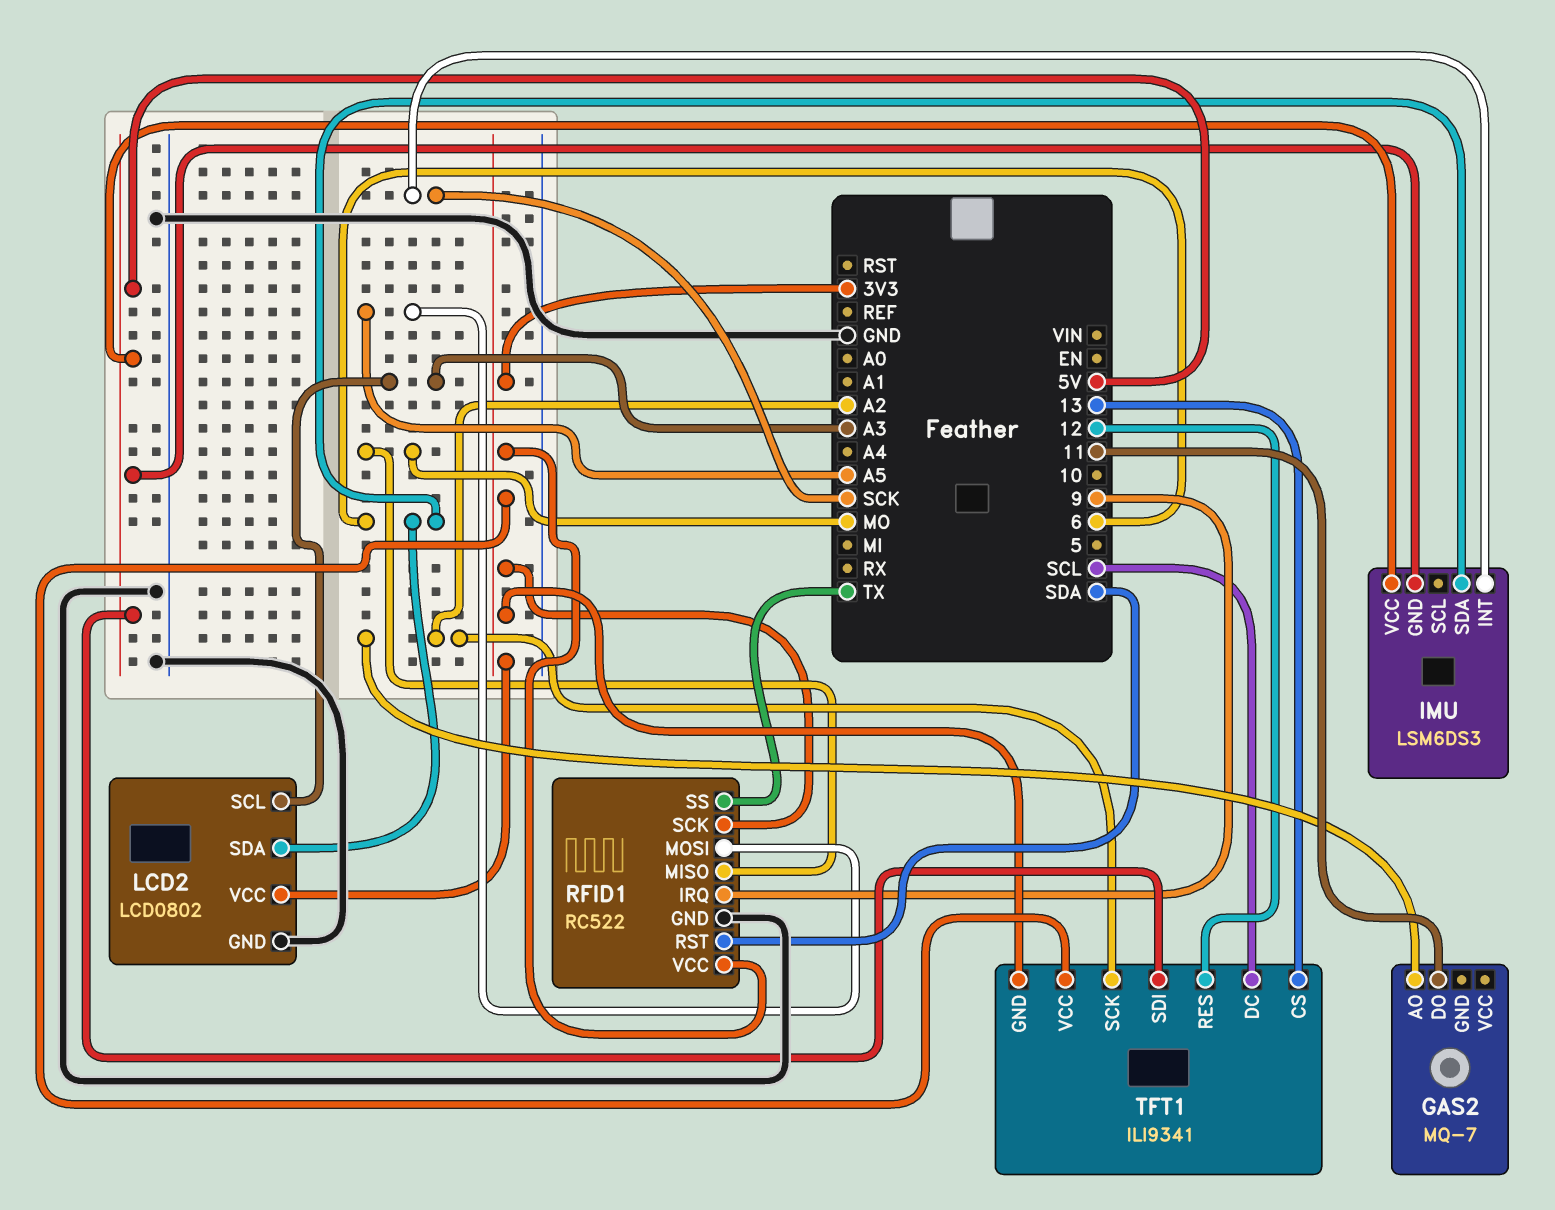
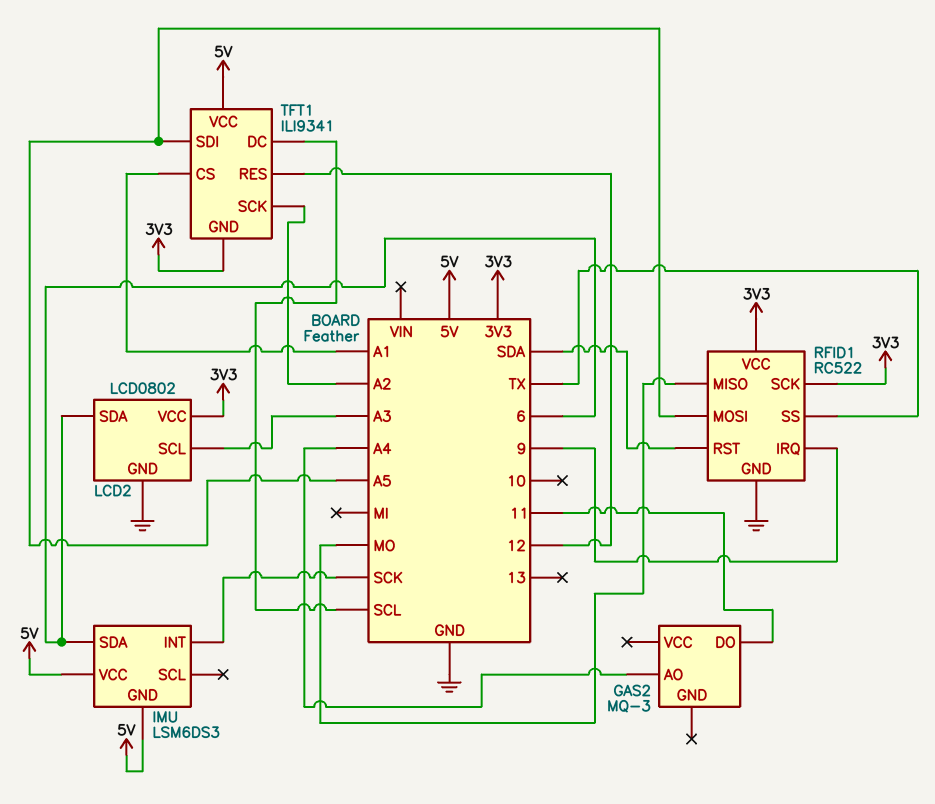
GAS2: MQ-7 -> MQ-3
GAS2 pin AO: A2 -> A4
TFT1 pin CS: 13 -> A1
TFT1 pin SDI: 5V -> A5
TFT1 pin VCC: 3V3 -> 5V

